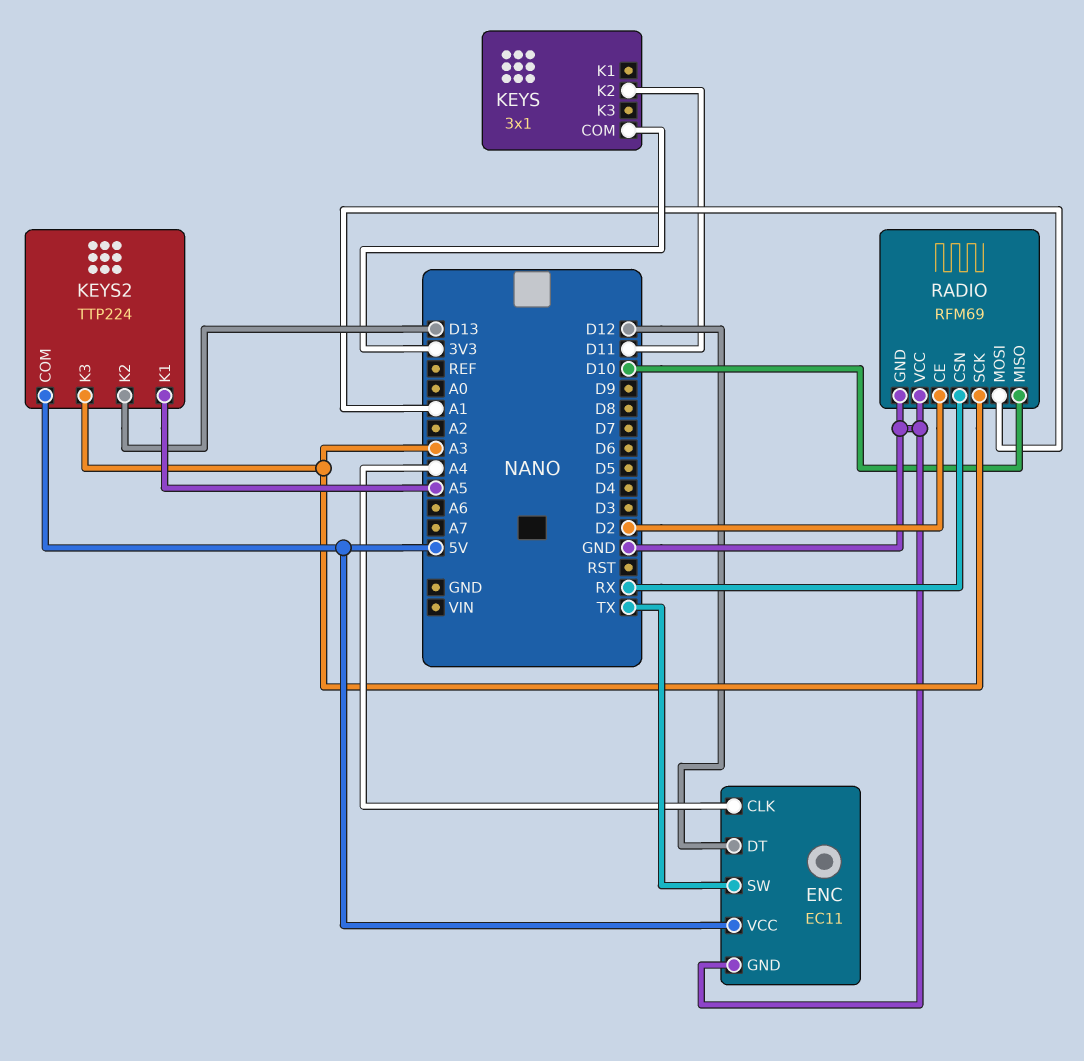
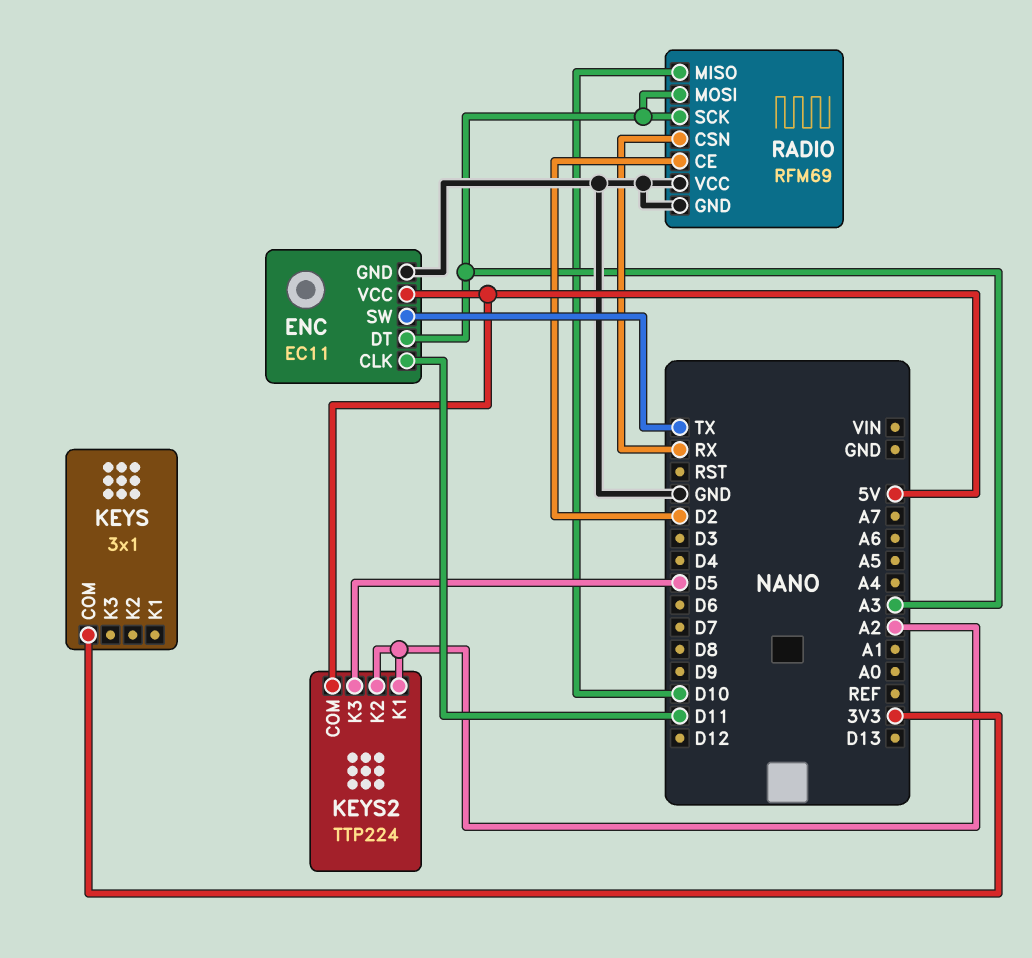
ENC pin CLK: A4 -> D11
ENC pin DT: D12 -> A3
KEYS pin K2: D11 -> none
KEYS2 pin K1: A5 -> A2
KEYS2 pin K2: D13 -> A2
KEYS2 pin K3: A3 -> D5
RADIO pin MOSI: A1 -> A3

